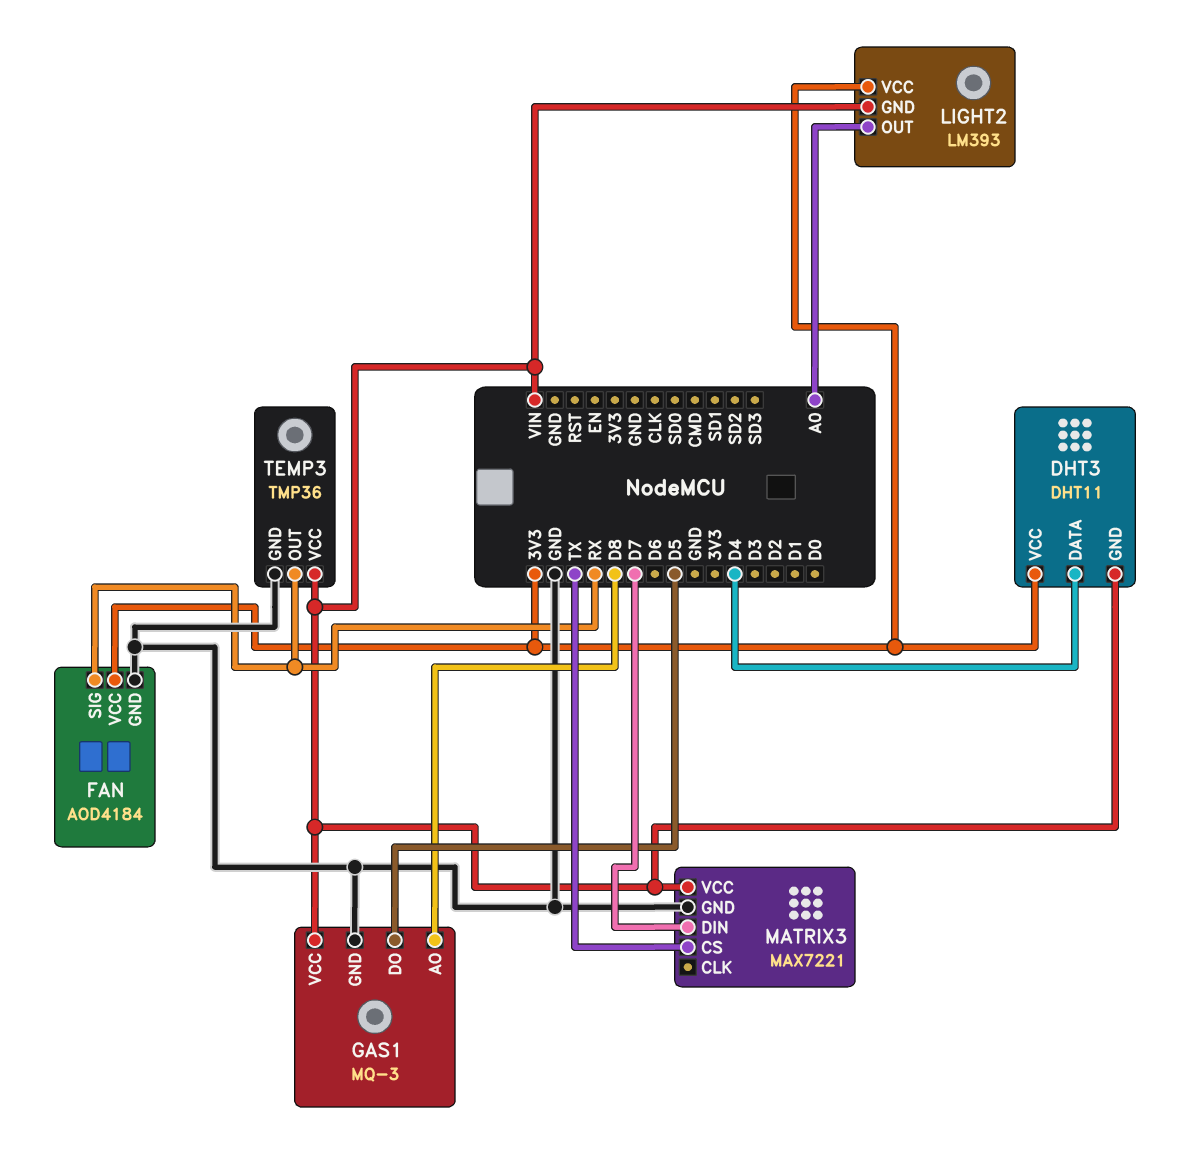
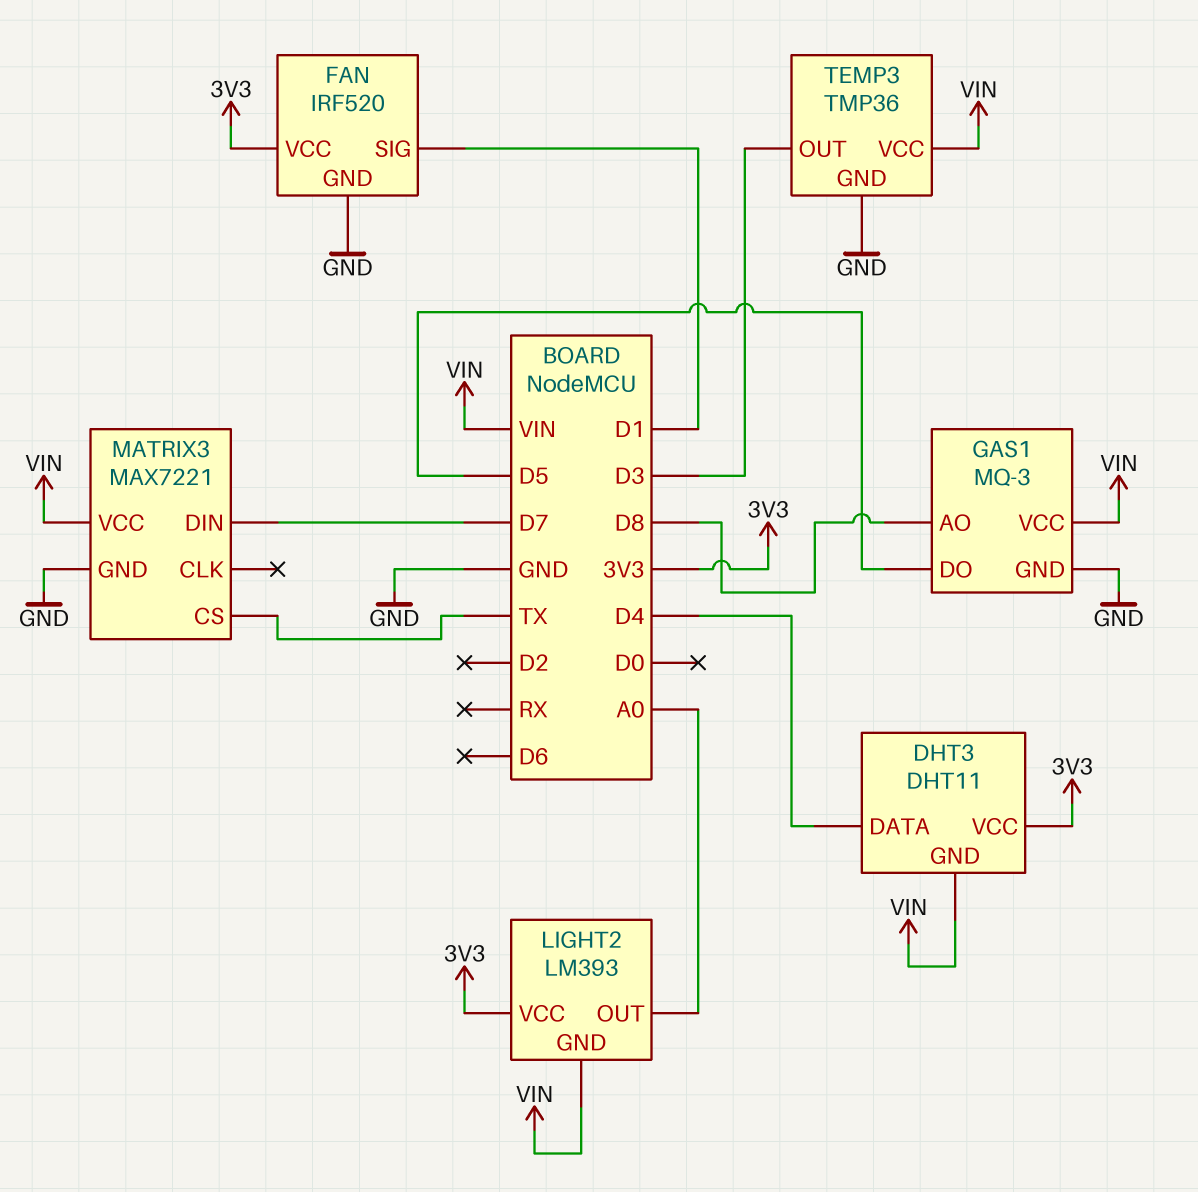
FAN: AOD4184 -> IRF520
FAN pin SIG: RX -> D1
TEMP3 pin OUT: RX -> D3

